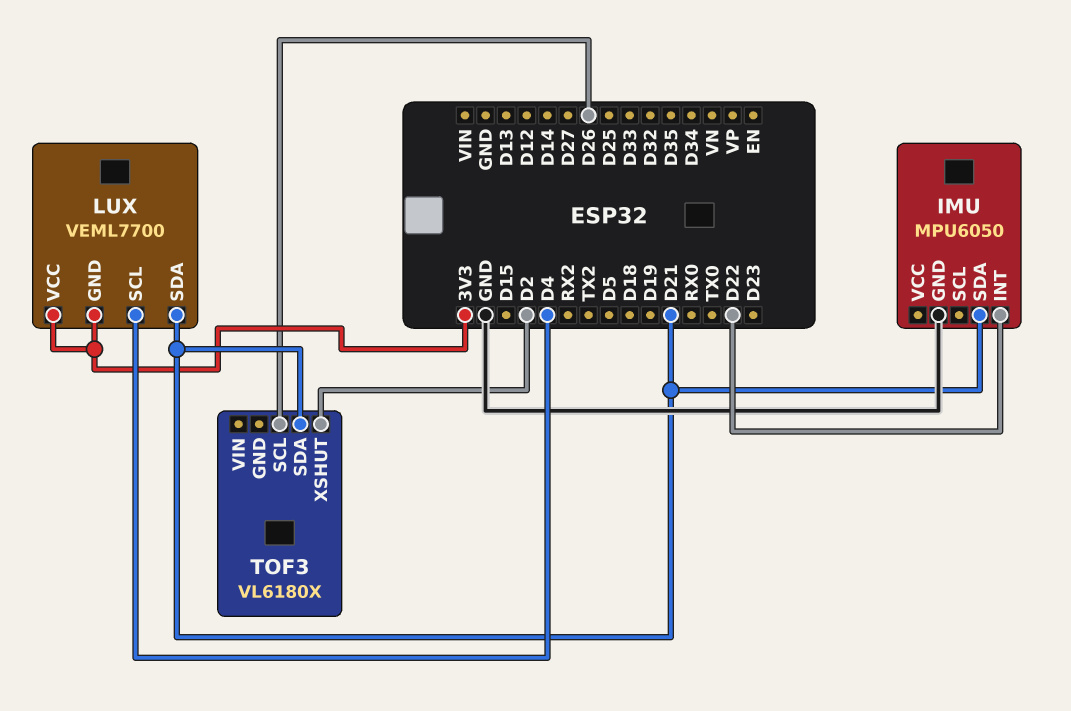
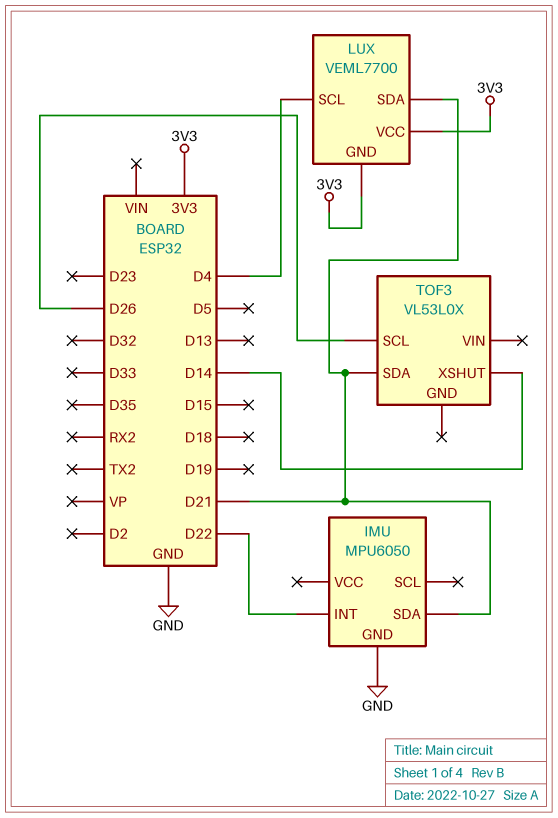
TOF3: VL6180X -> VL53L0X
TOF3 pin XSHUT: D2 -> D14

